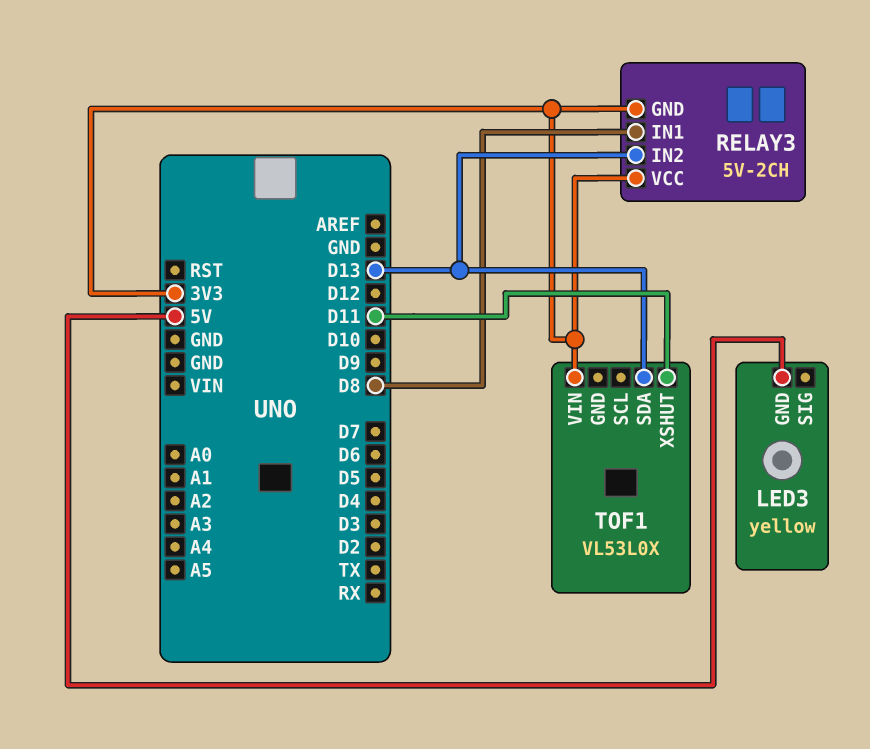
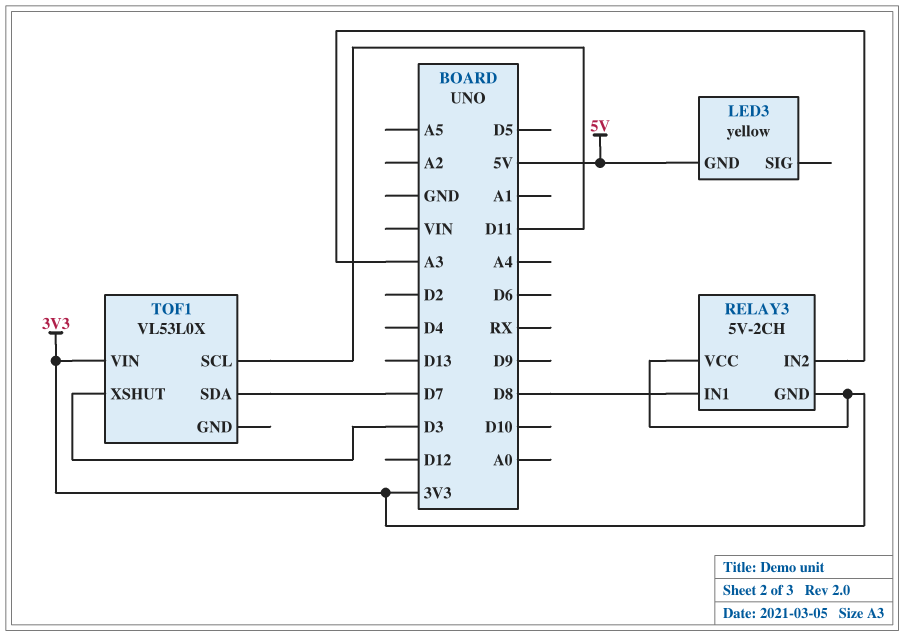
RELAY3 pin IN2: D13 -> A3
TOF1 pin SCL: none -> D11
TOF1 pin SDA: D13 -> D7
TOF1 pin XSHUT: D11 -> D3

